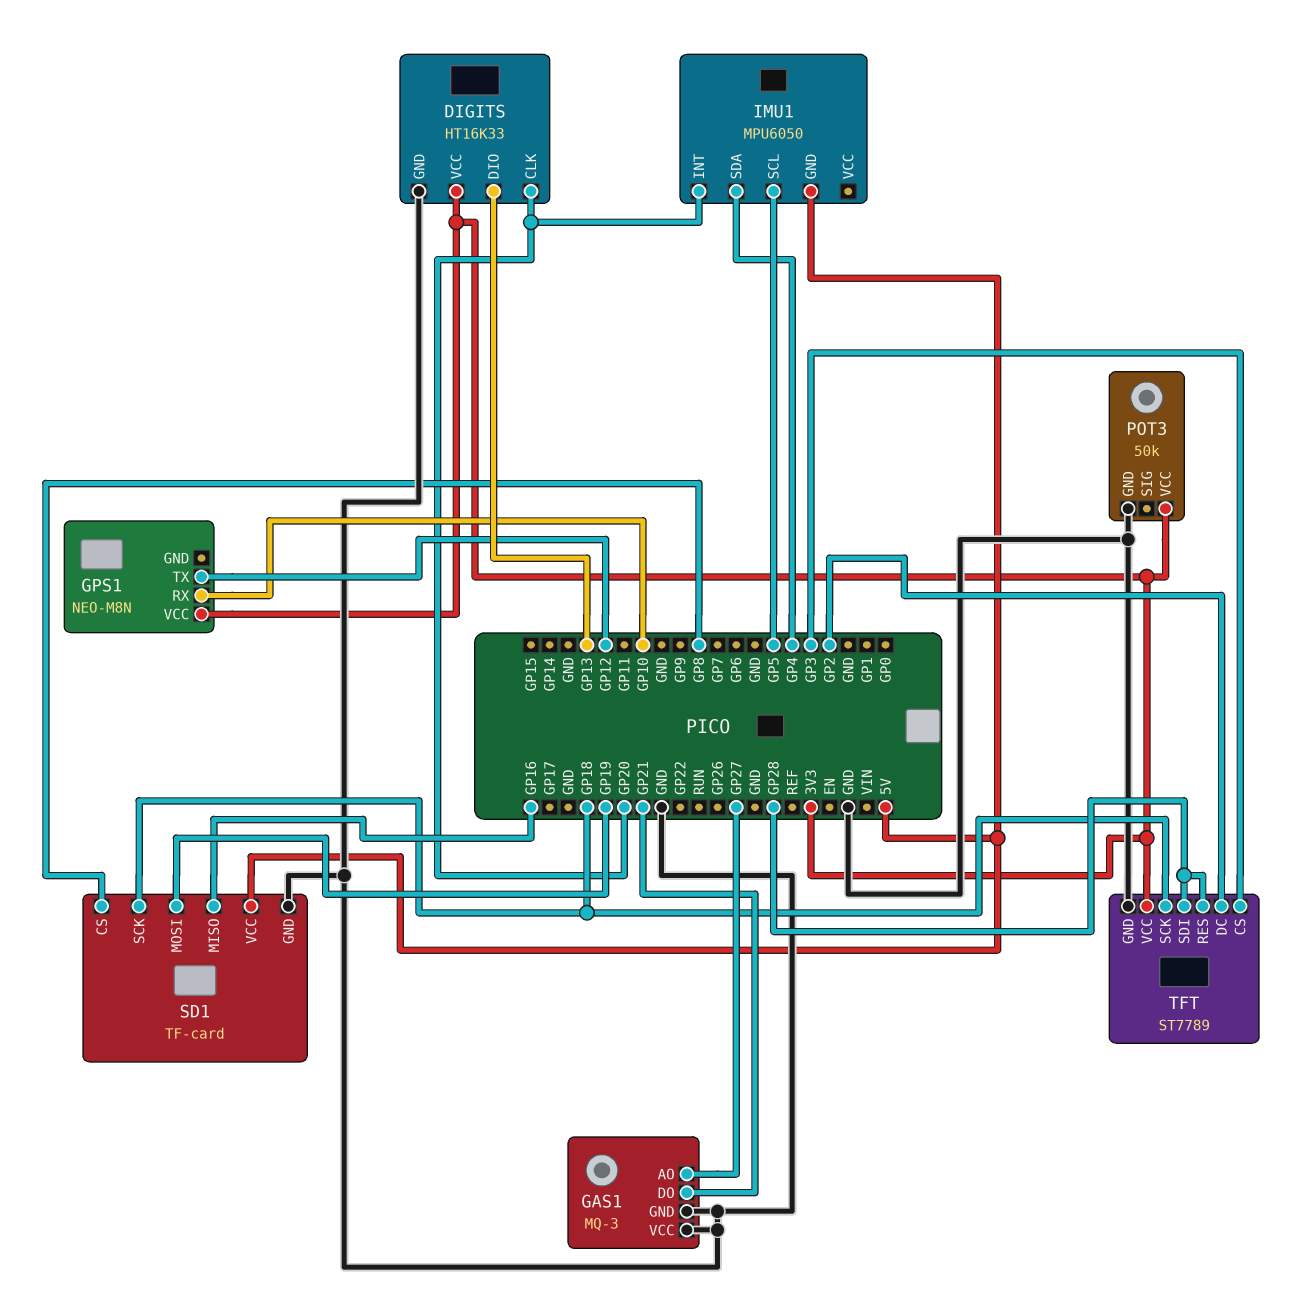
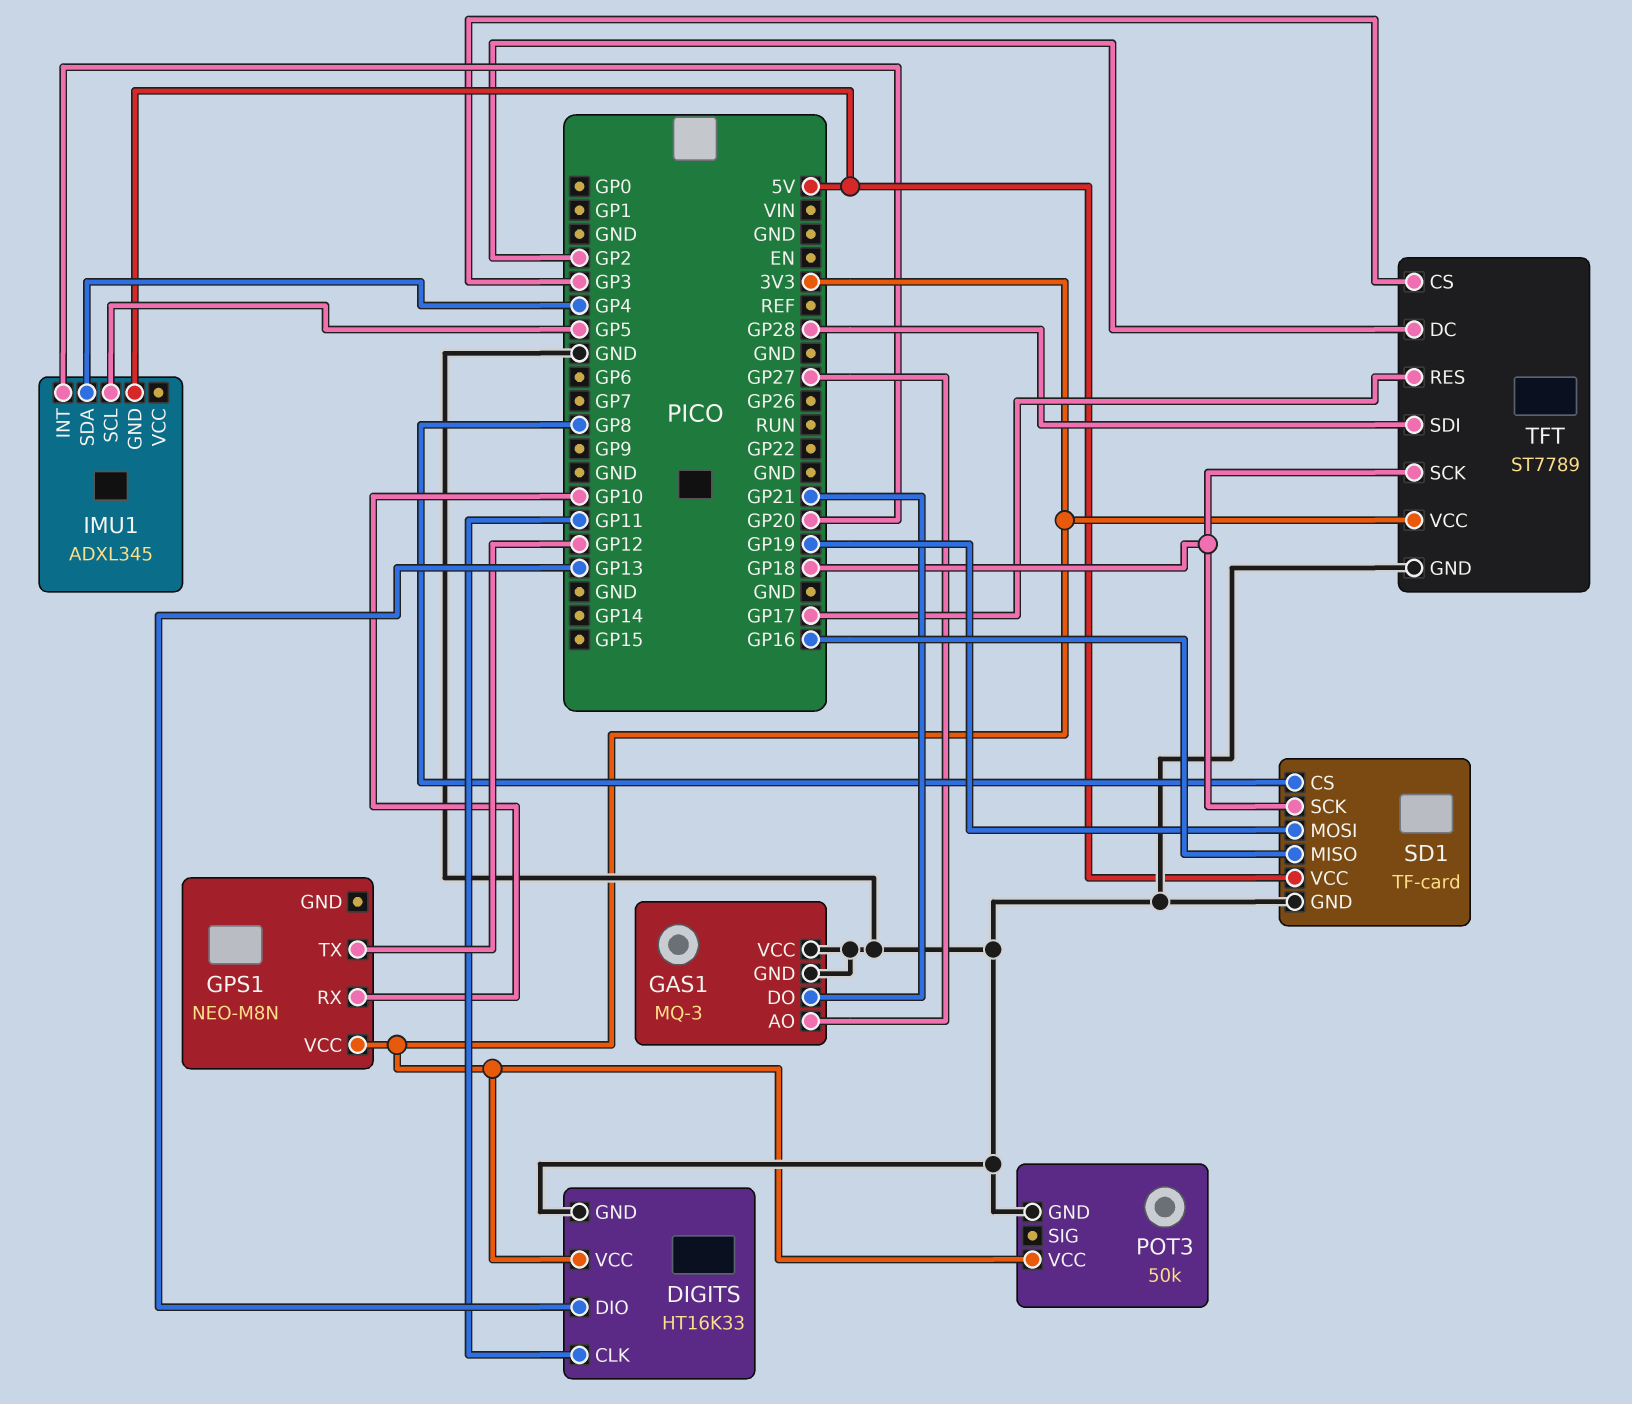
DIGITS pin CLK: GP20 -> GP11
IMU1: MPU6050 -> ADXL345
TFT pin RES: GP28 -> GP17

